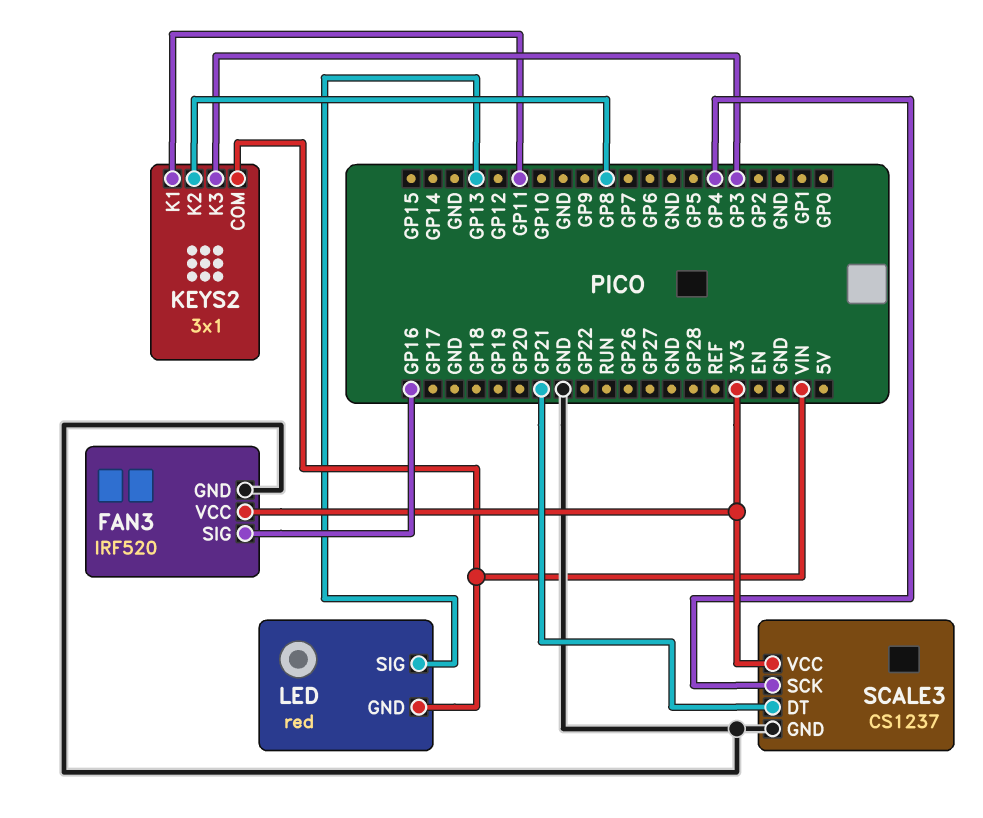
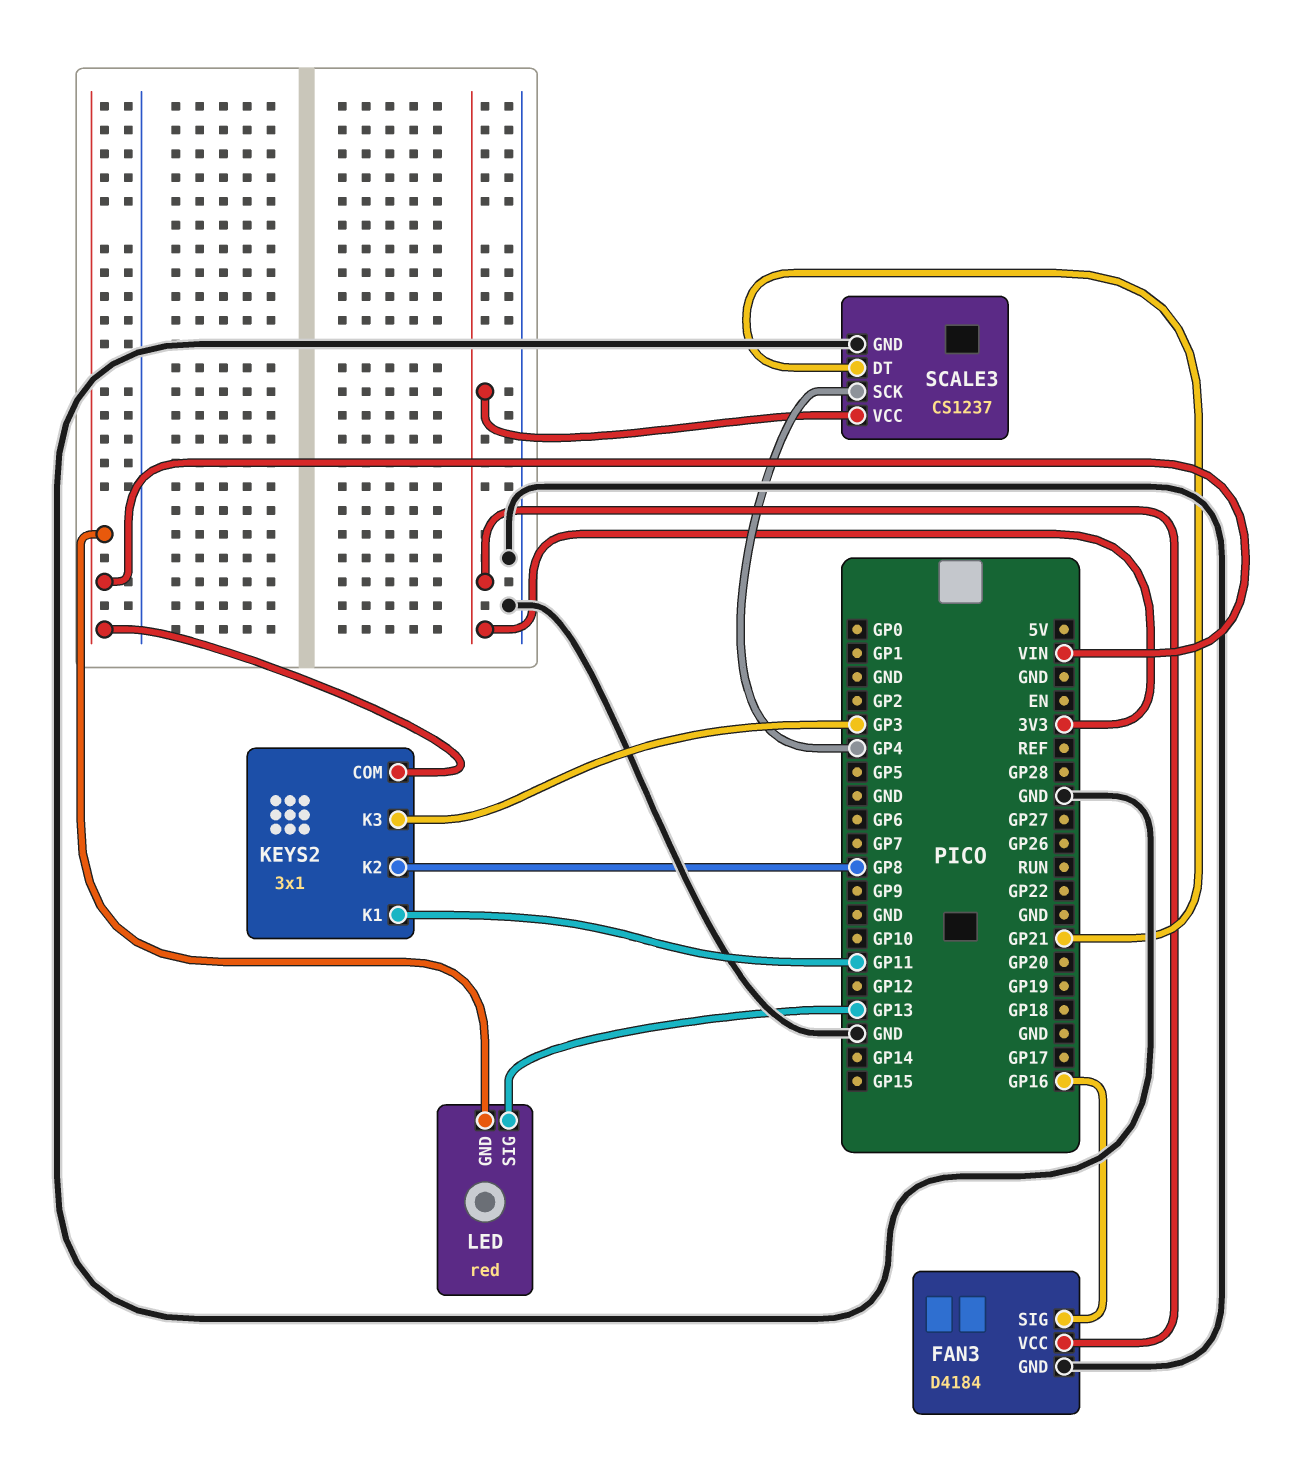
FAN3: IRF520 -> D4184

